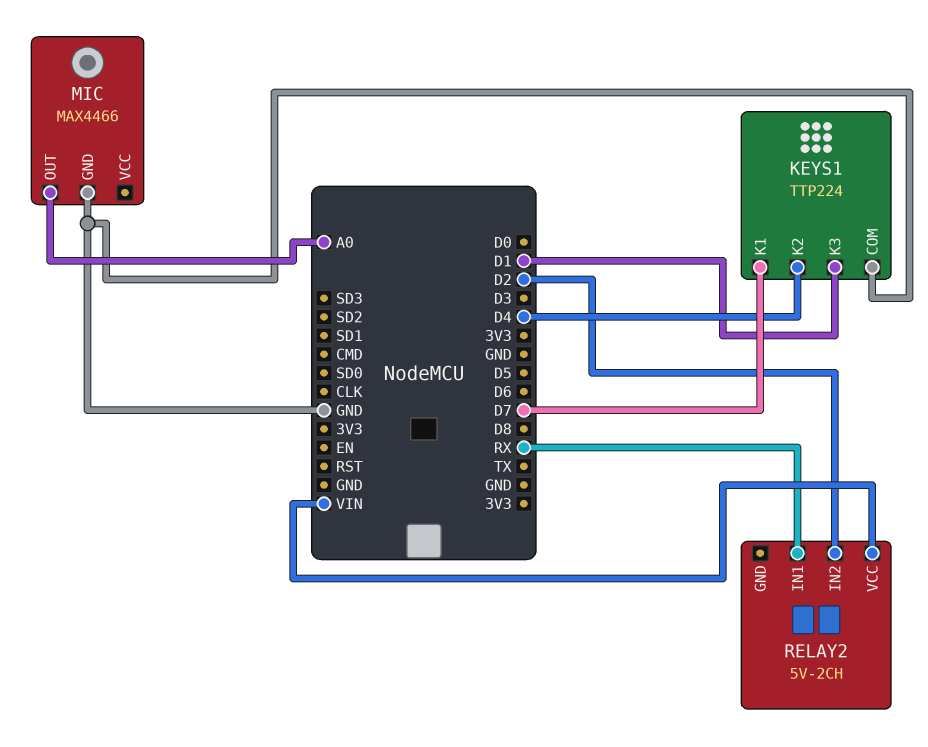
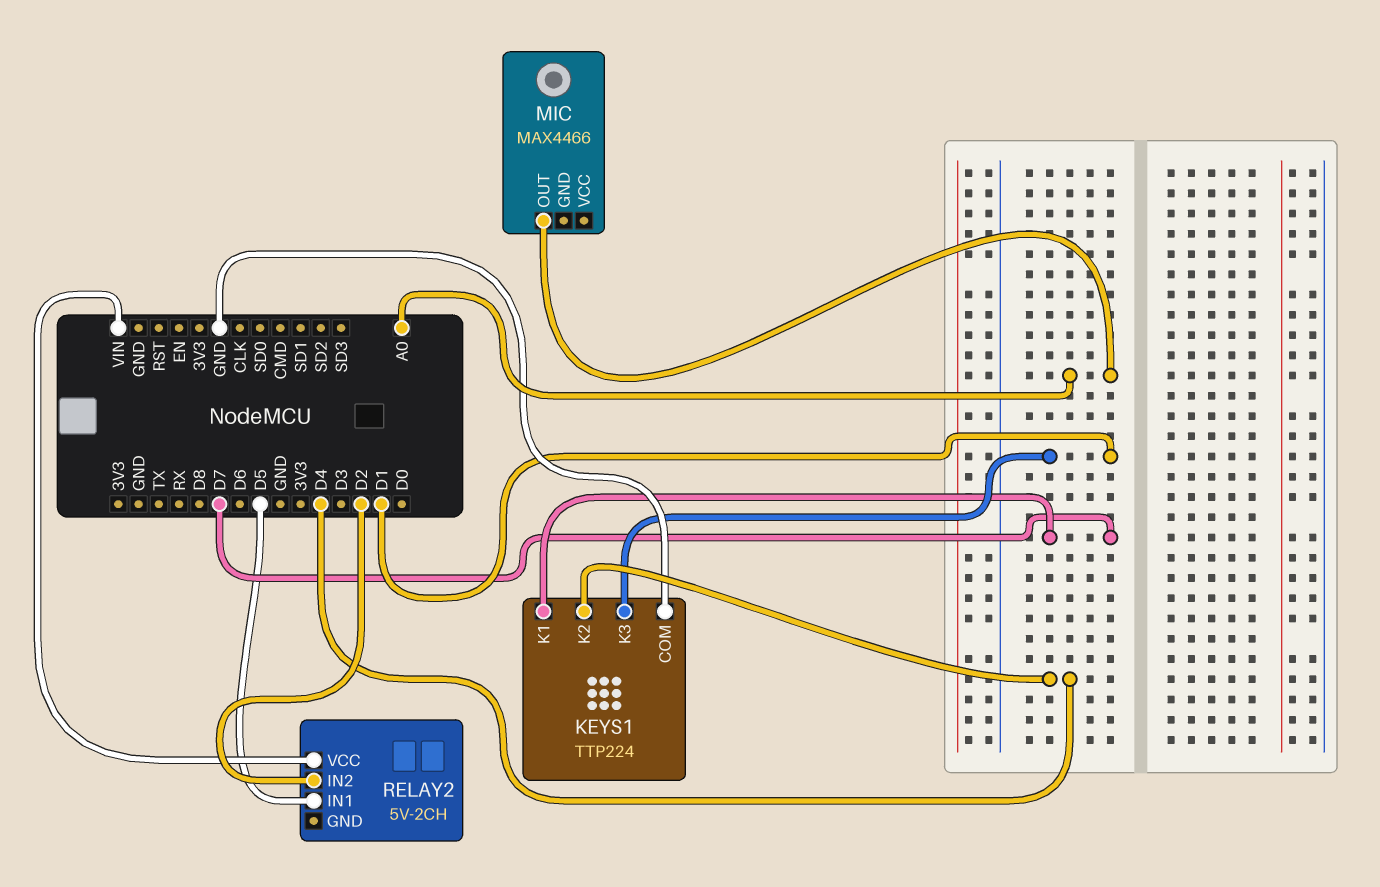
MIC pin GND: GND -> none
RELAY2 pin IN1: RX -> D5

